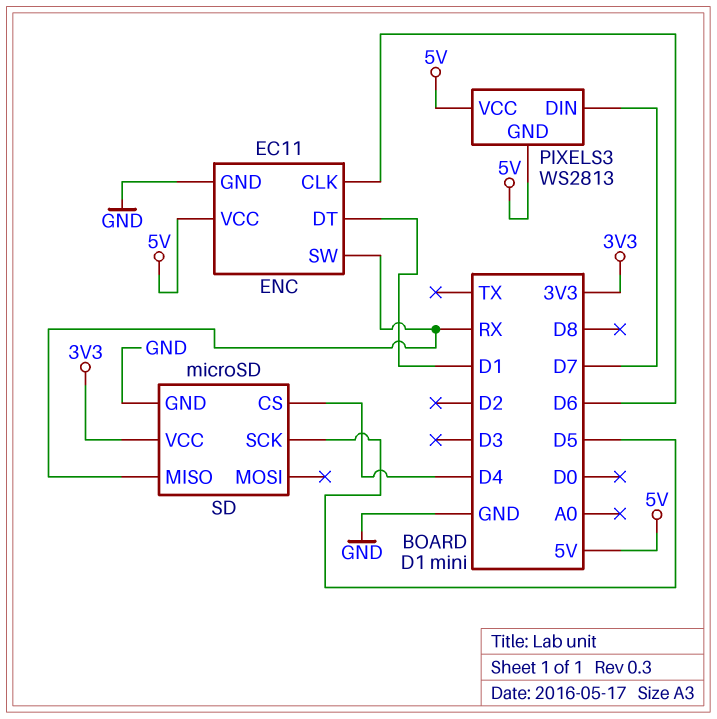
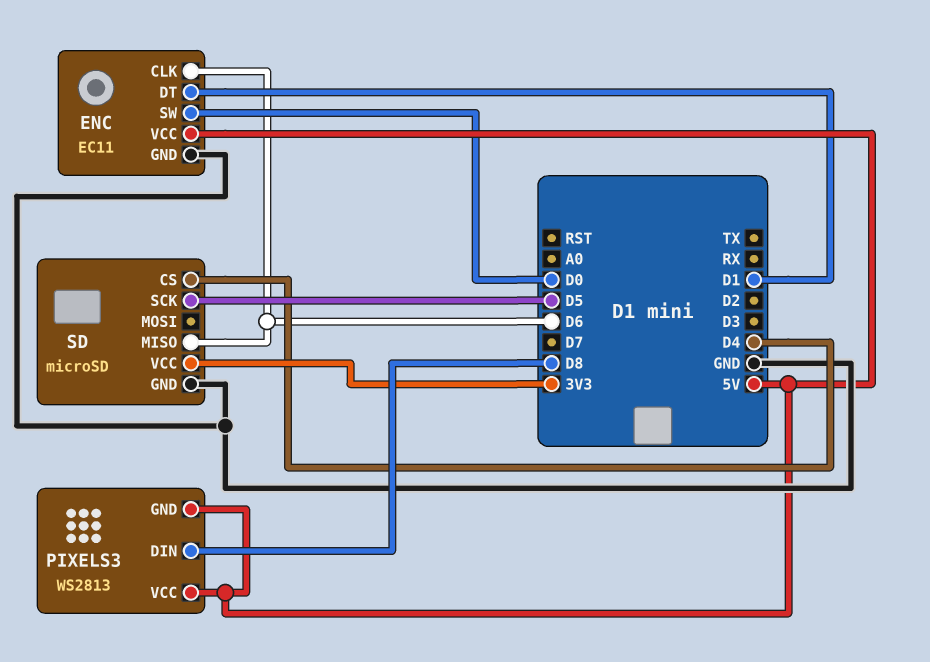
ENC pin SW: RX -> D0
PIXELS3 pin DIN: D7 -> D8
SD pin MISO: RX -> D6

